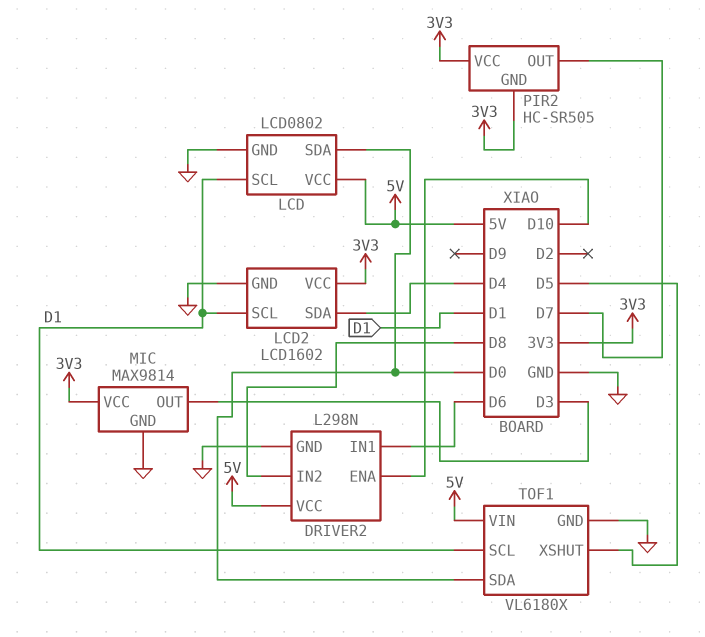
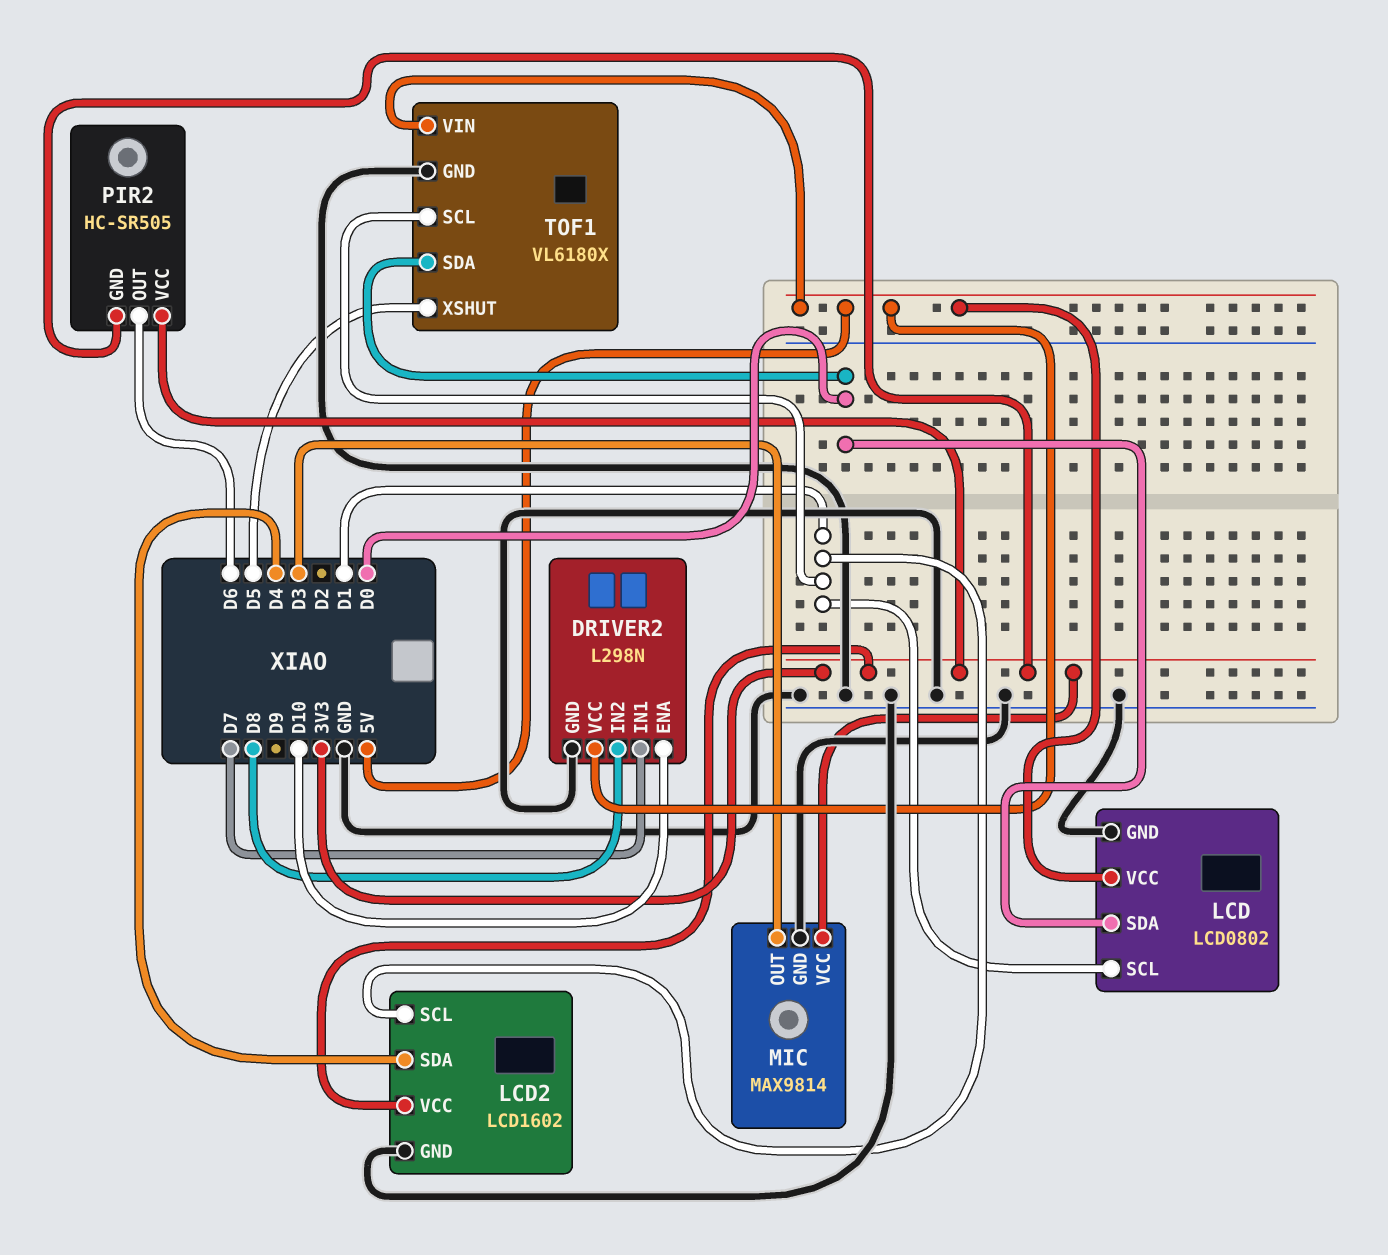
DRIVER2 pin IN1: D6 -> D7
PIR2 pin OUT: D7 -> D6

